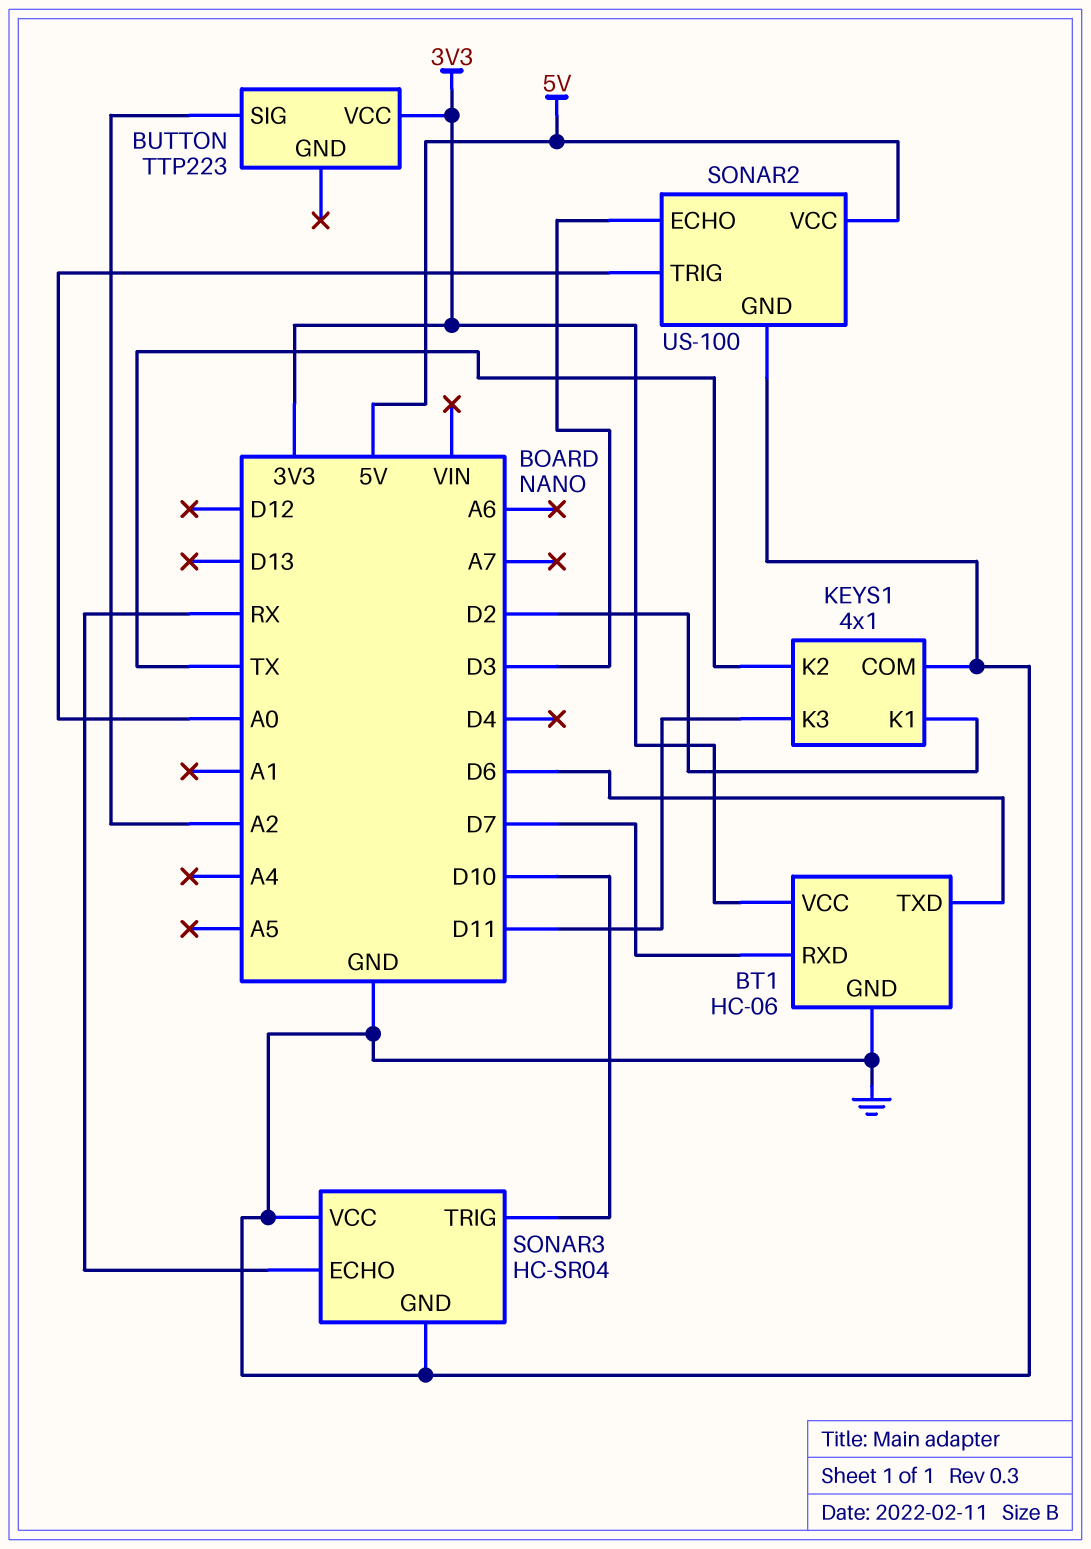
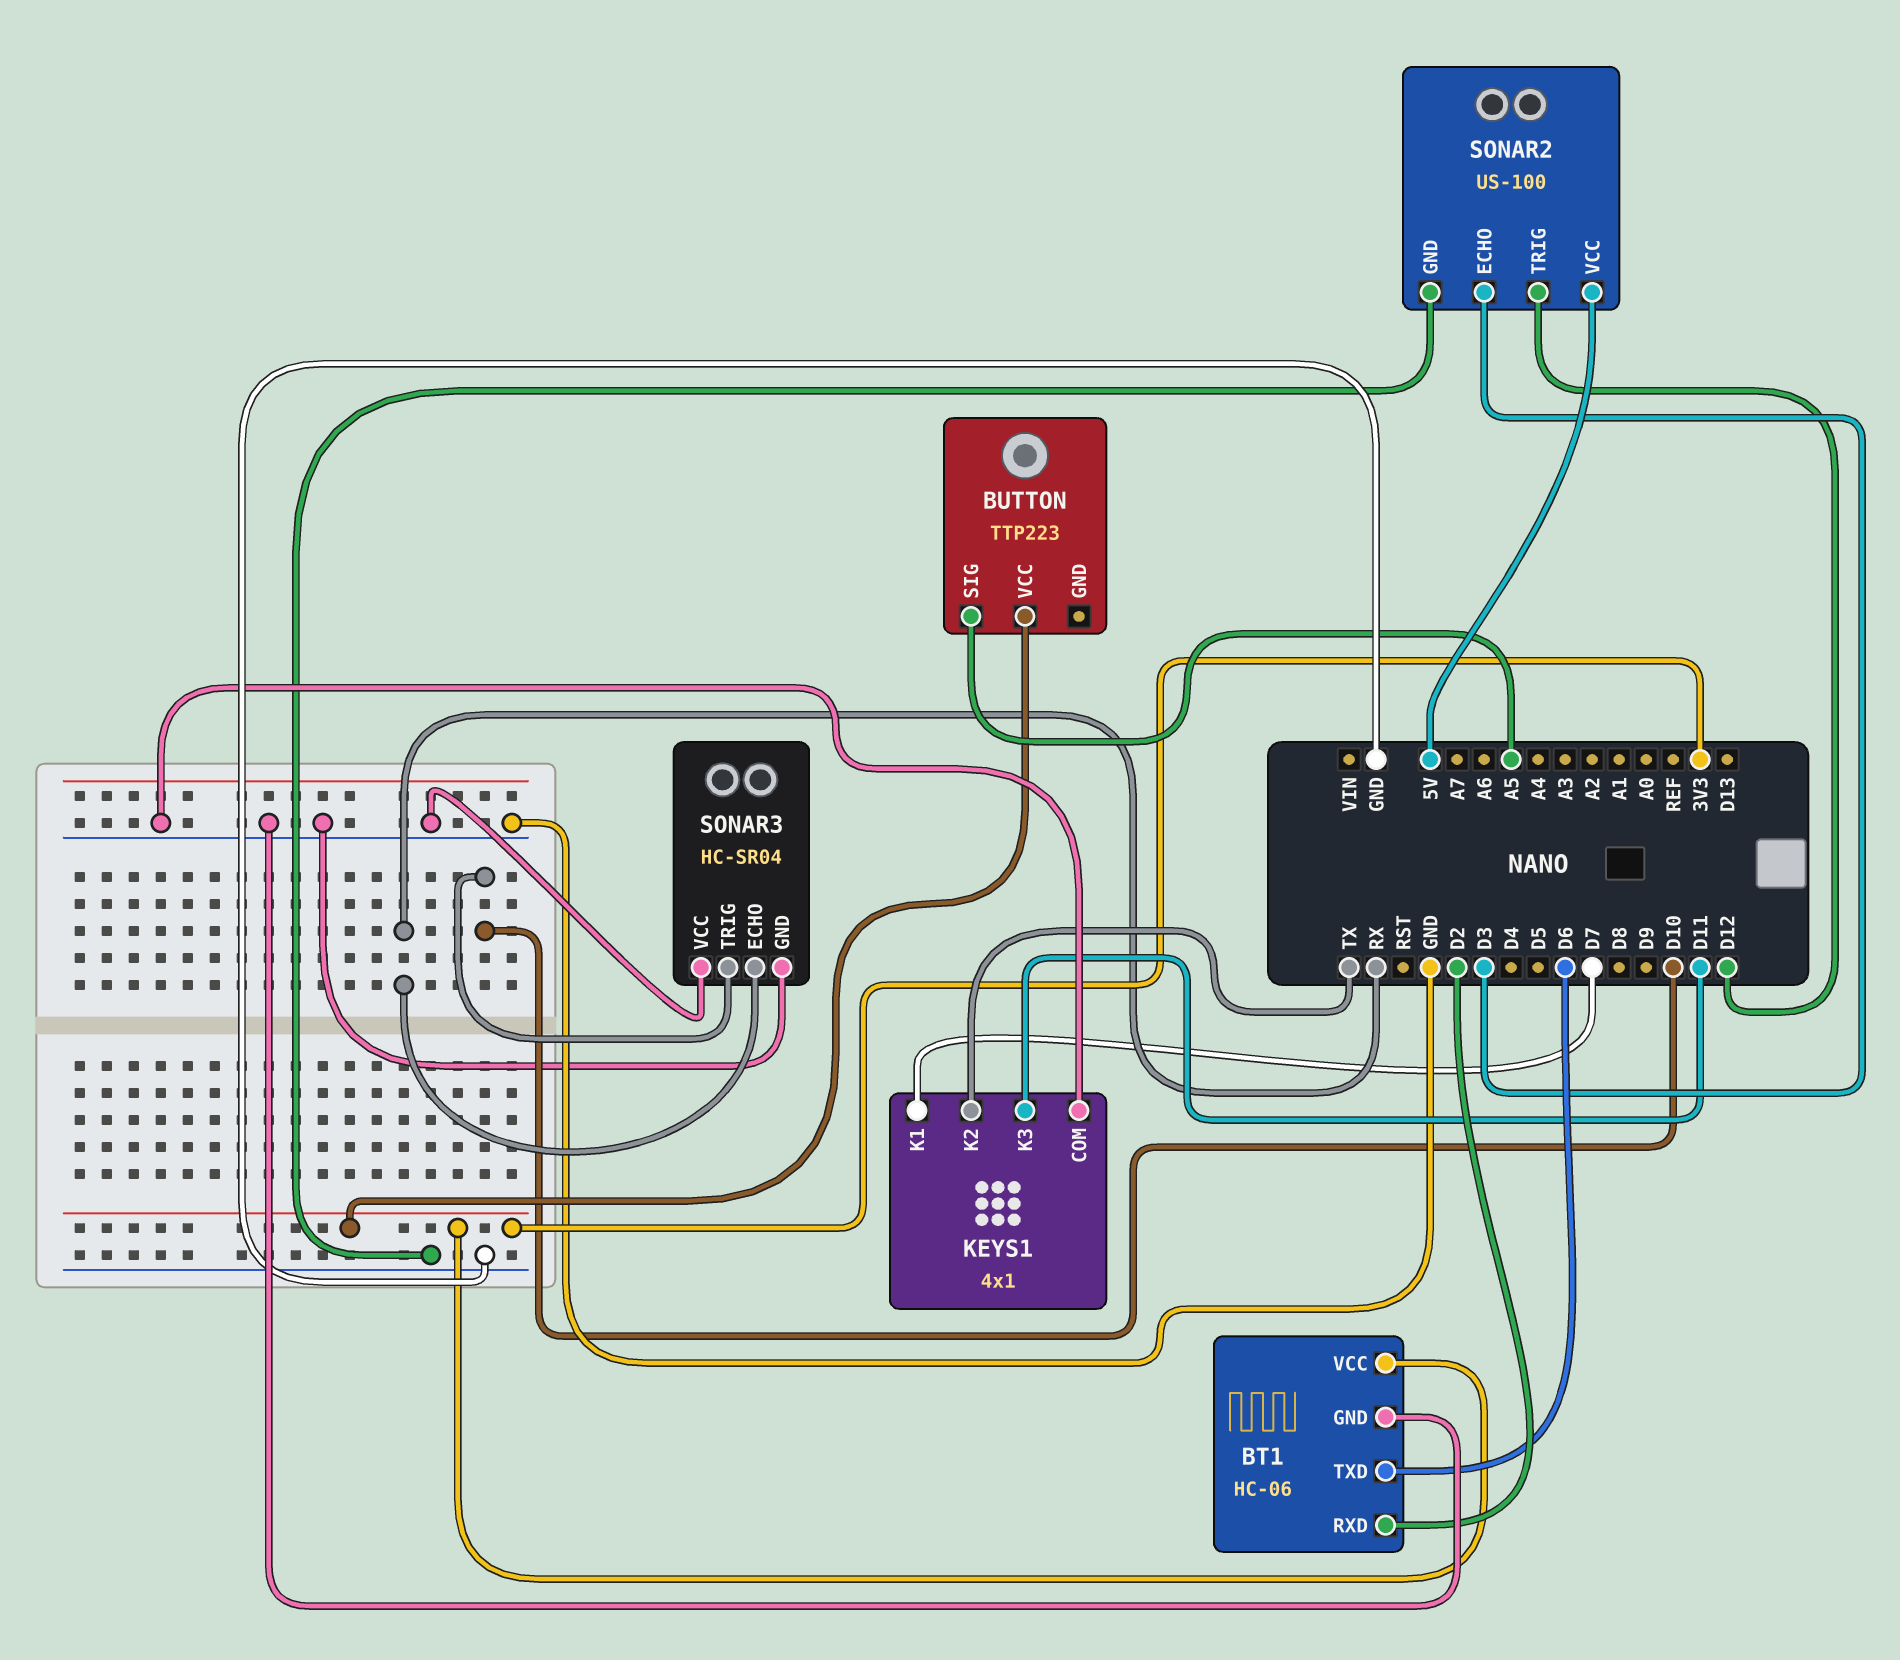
BT1 pin RXD: D7 -> D2
BUTTON pin SIG: A2 -> A5
KEYS1 pin K1: D2 -> D7
SONAR2 pin TRIG: A0 -> D12

